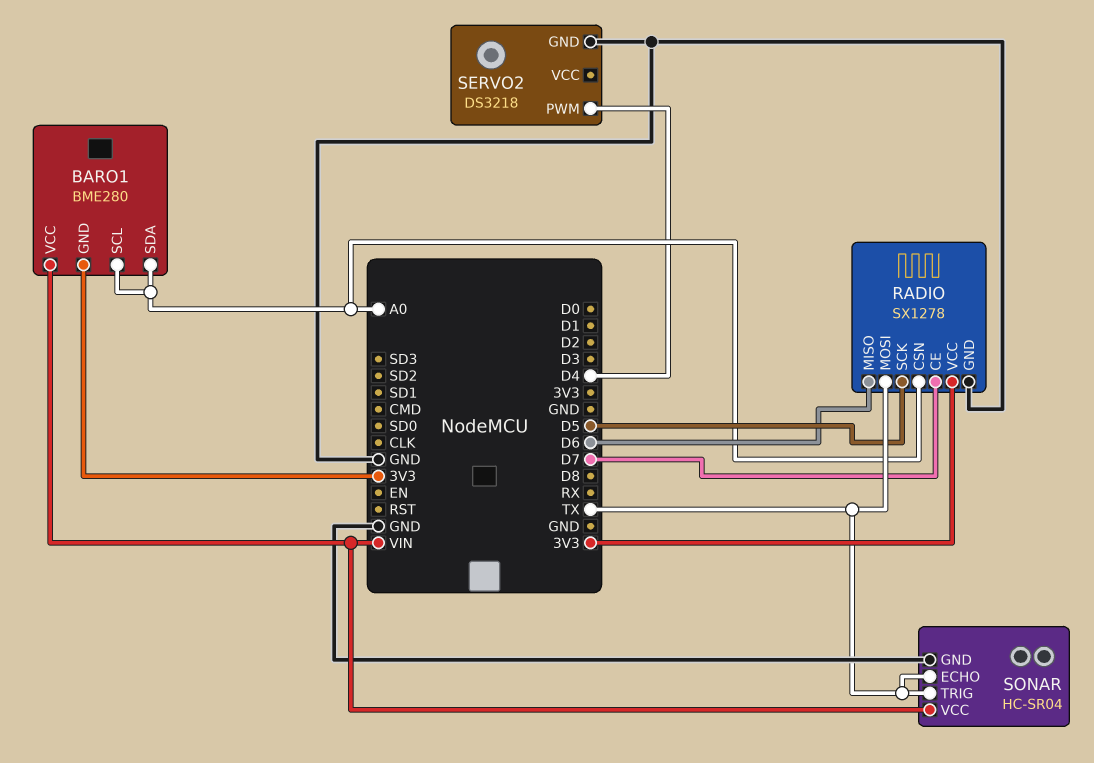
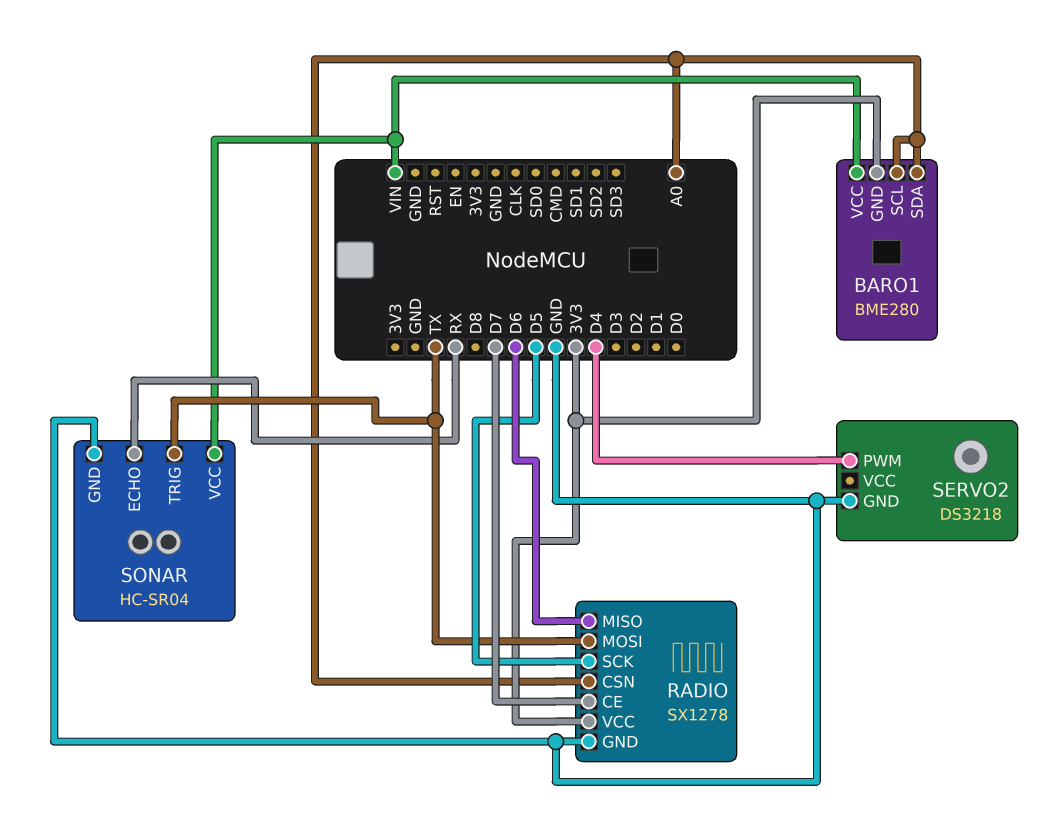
SONAR pin ECHO: TX -> RX

